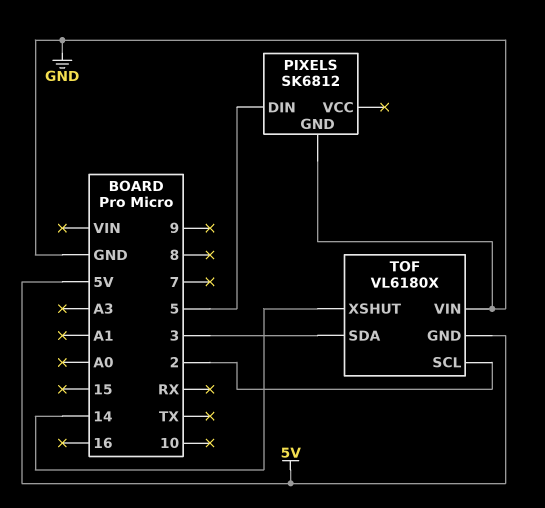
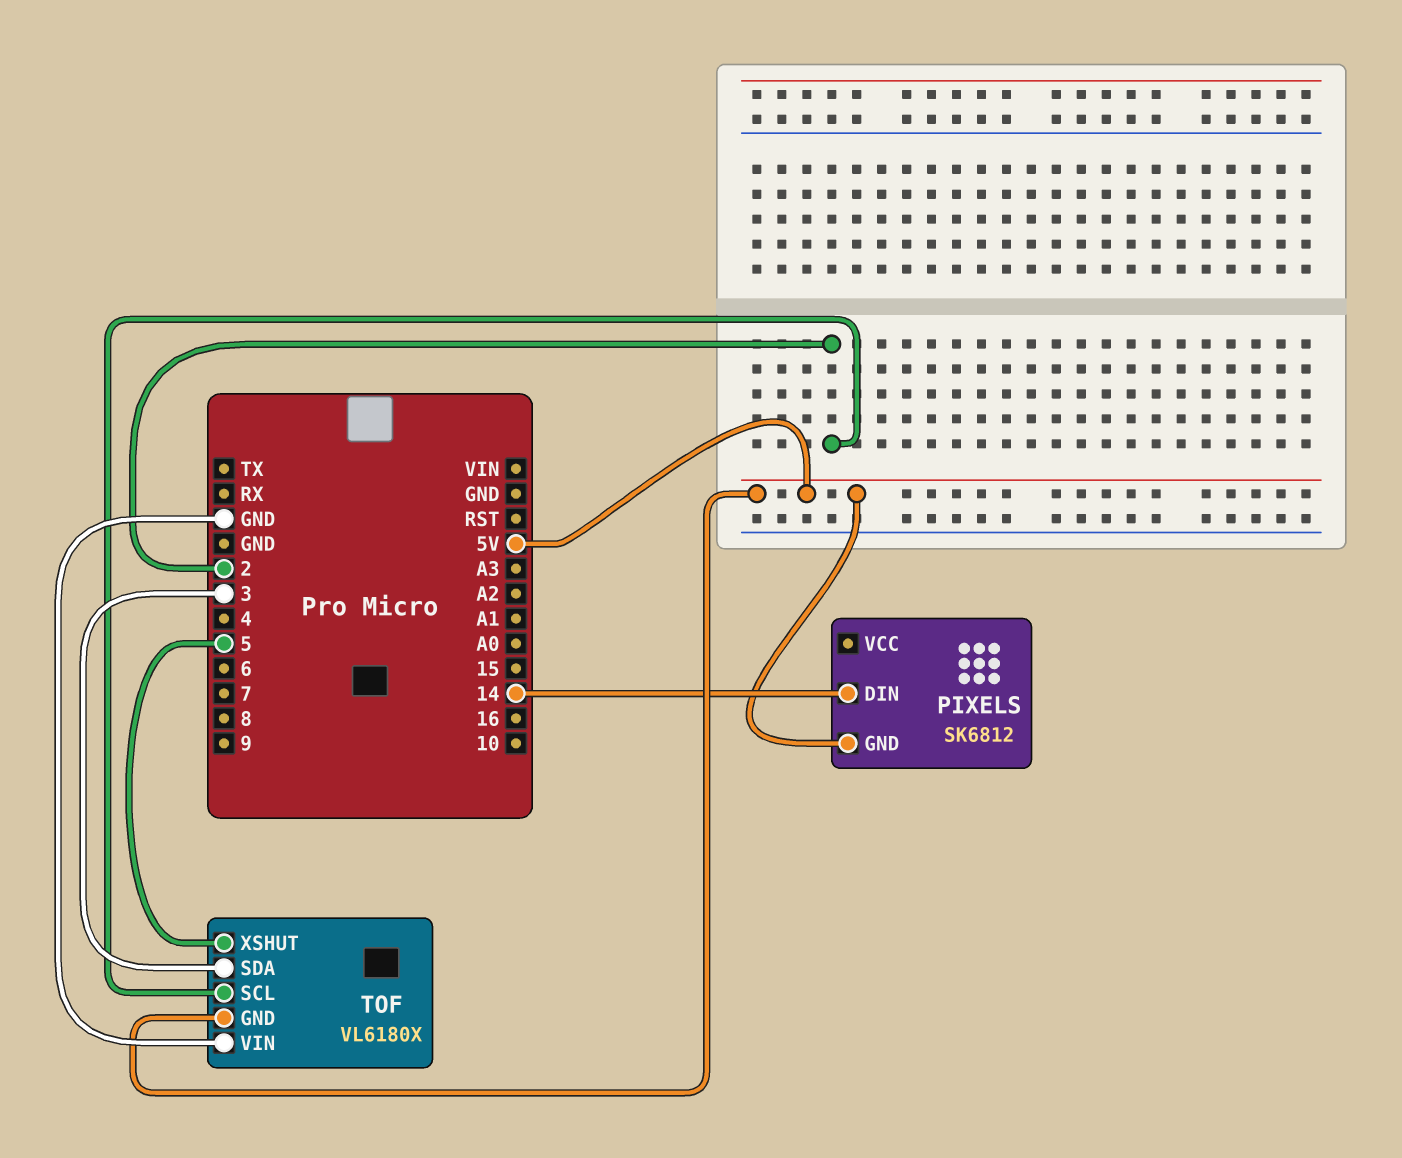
PIXELS pin DIN: 5 -> 14
PIXELS pin GND: GND -> 5V
TOF pin XSHUT: 14 -> 5

